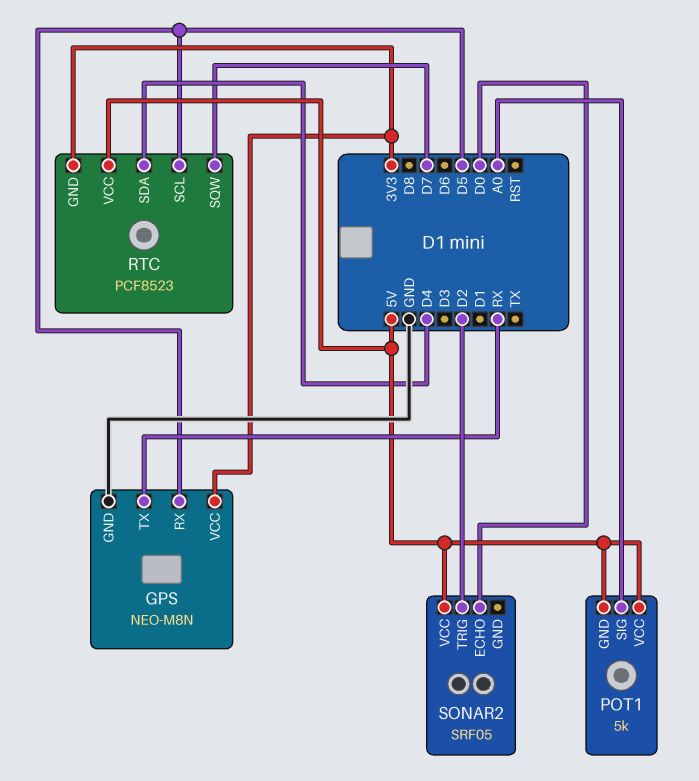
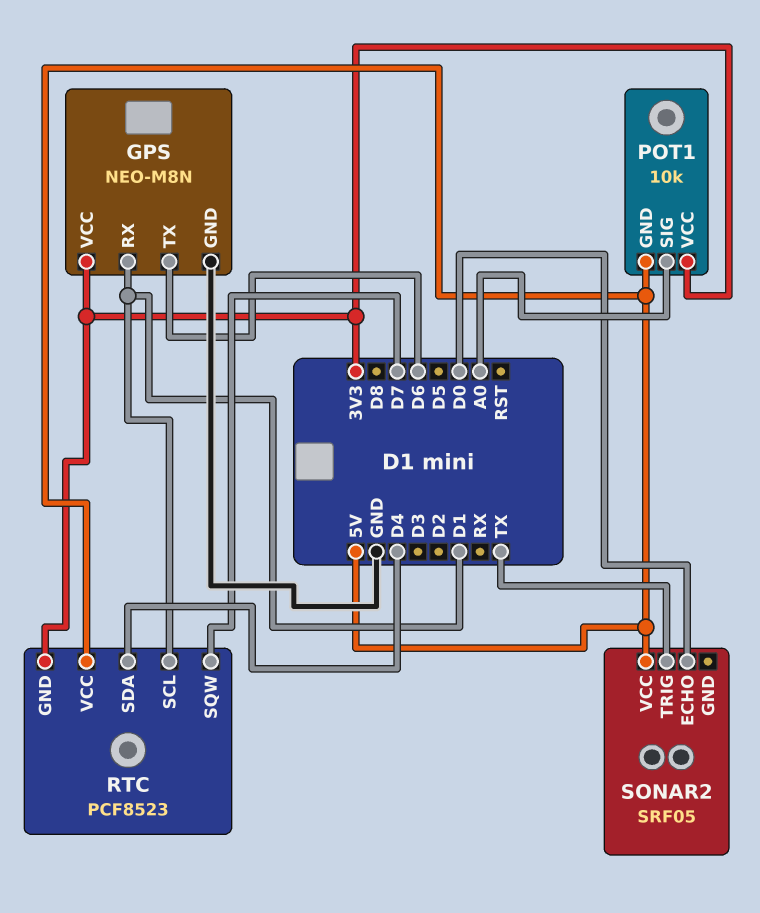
GPS pin RX: D5 -> D1
GPS pin TX: RX -> D6
POT1: 5k -> 10k
POT1 pin VCC: 5V -> 3V3
RTC pin SCL: D5 -> D1
SONAR2 pin TRIG: D2 -> TX

